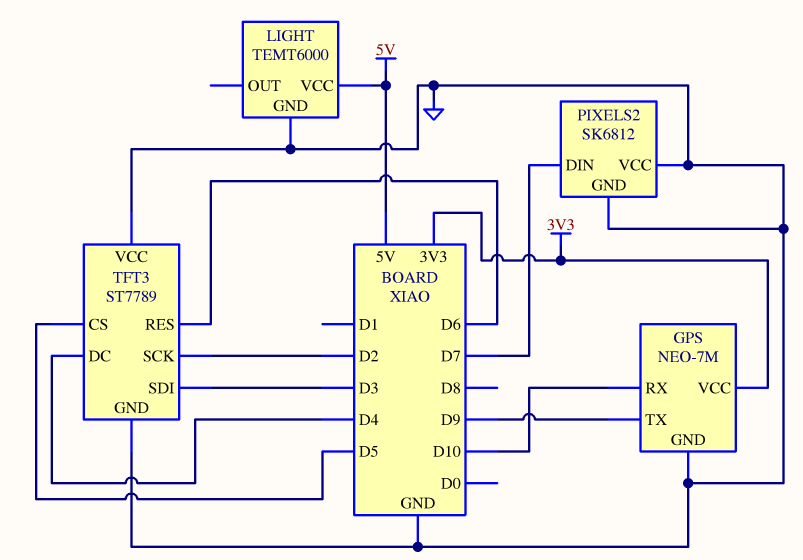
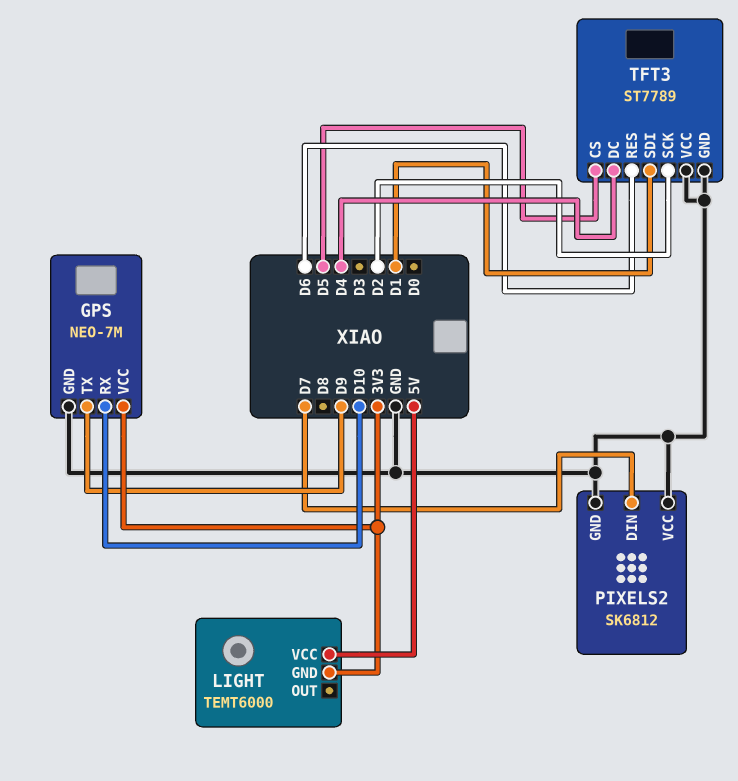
LIGHT pin GND: GND -> 3V3
TFT3 pin SDI: D3 -> D1

